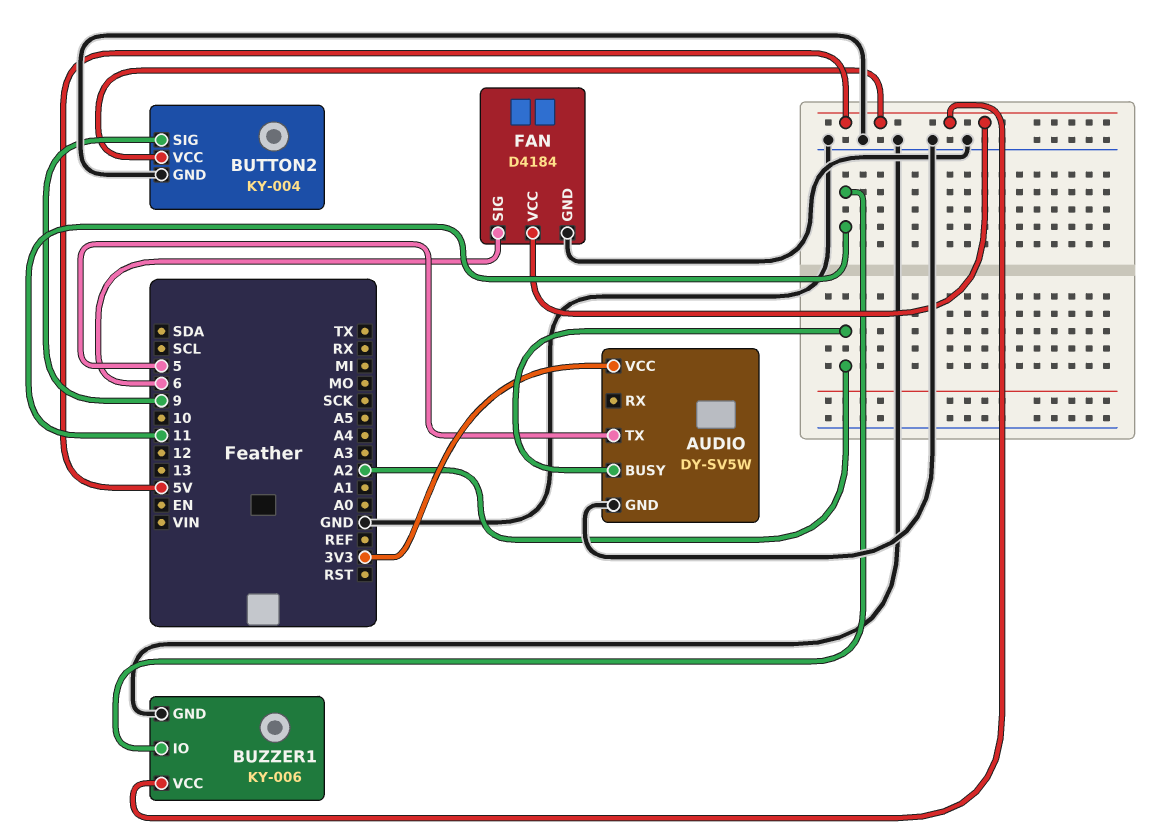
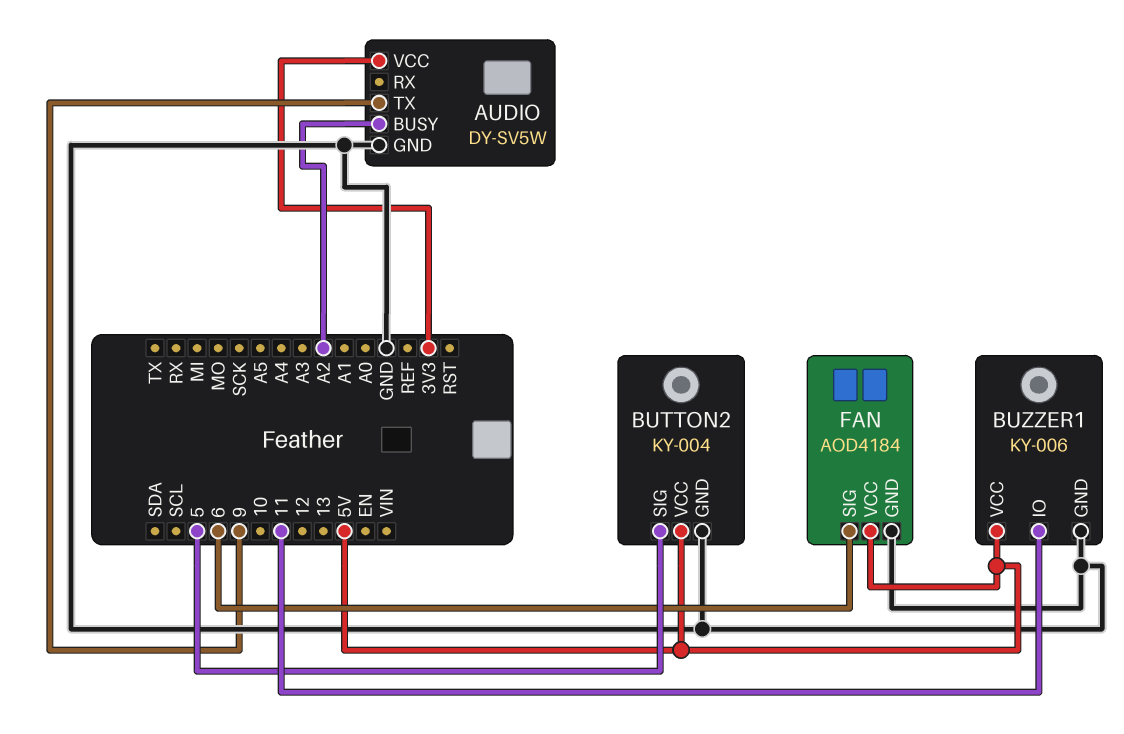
AUDIO pin TX: 5 -> 9
BUTTON2 pin SIG: 9 -> 5
FAN: D4184 -> AOD4184

